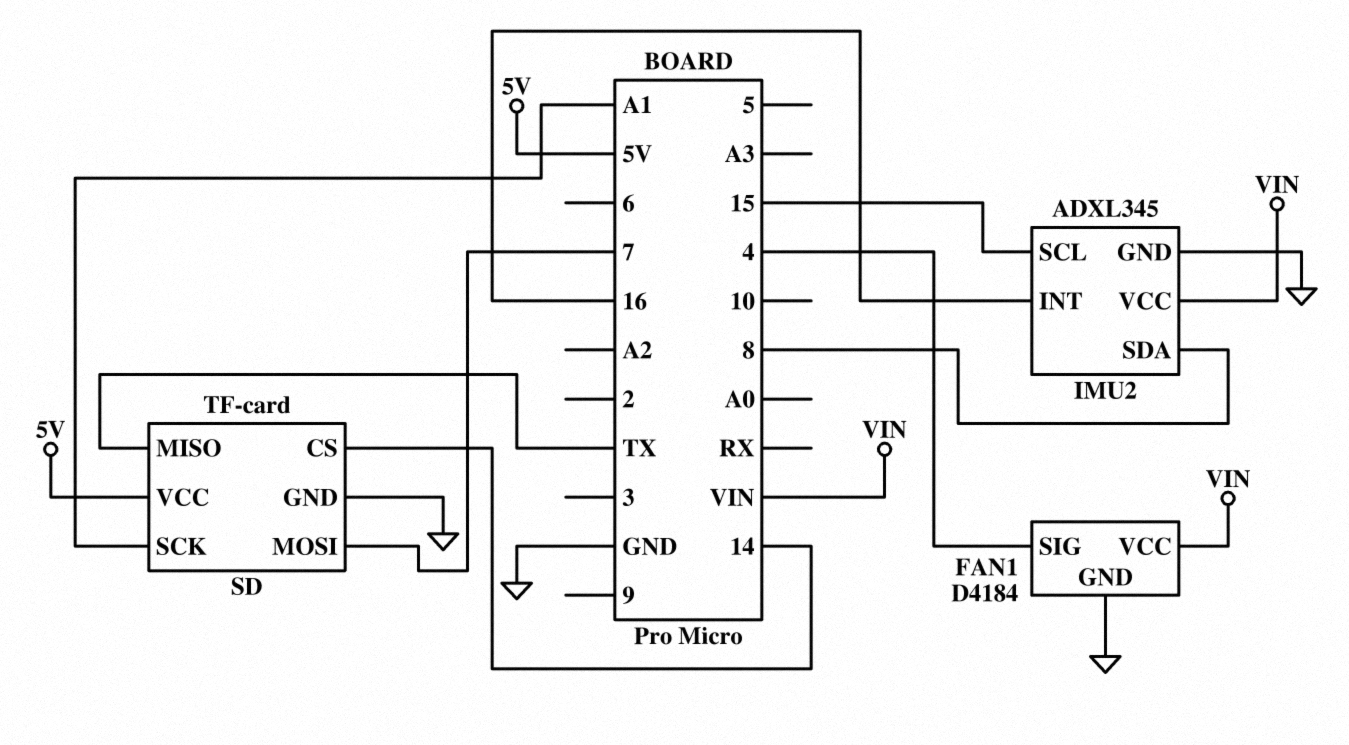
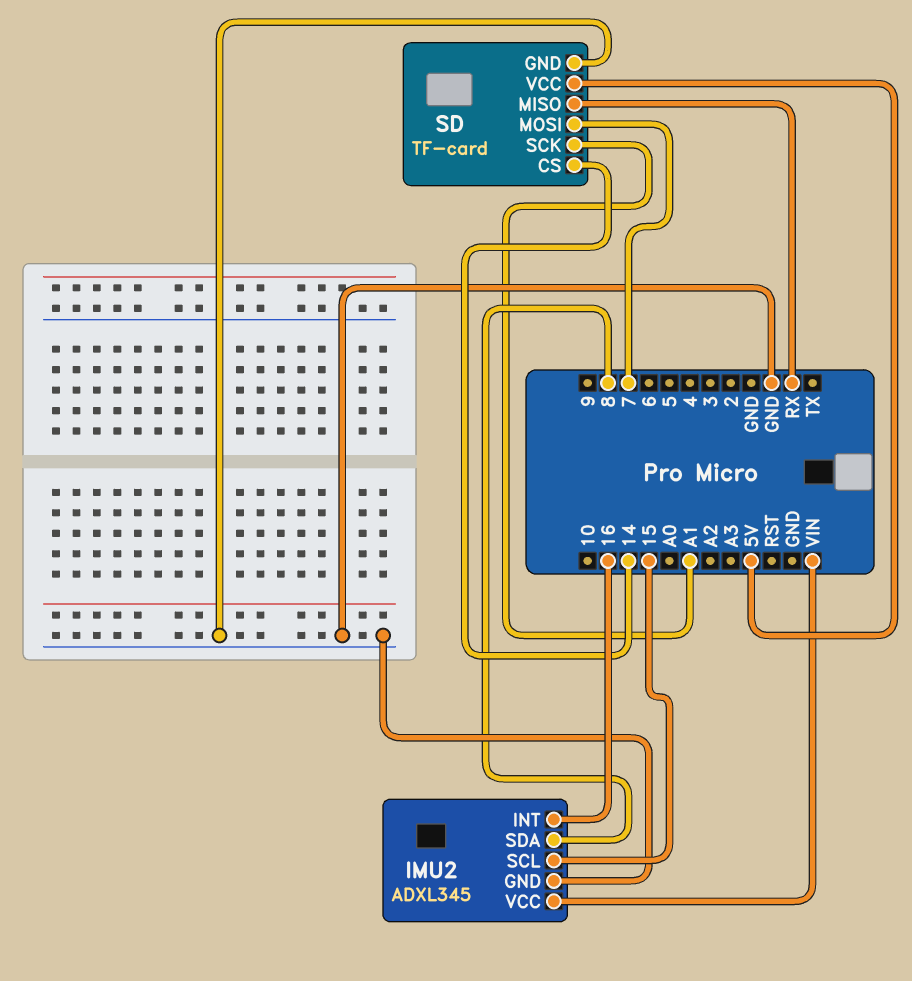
FAN1: D4184 -> none
FAN1 pin GND: GND -> none
FAN1 pin SIG: 4 -> none
FAN1 pin VCC: VIN -> none
SD pin MISO: TX -> RX

